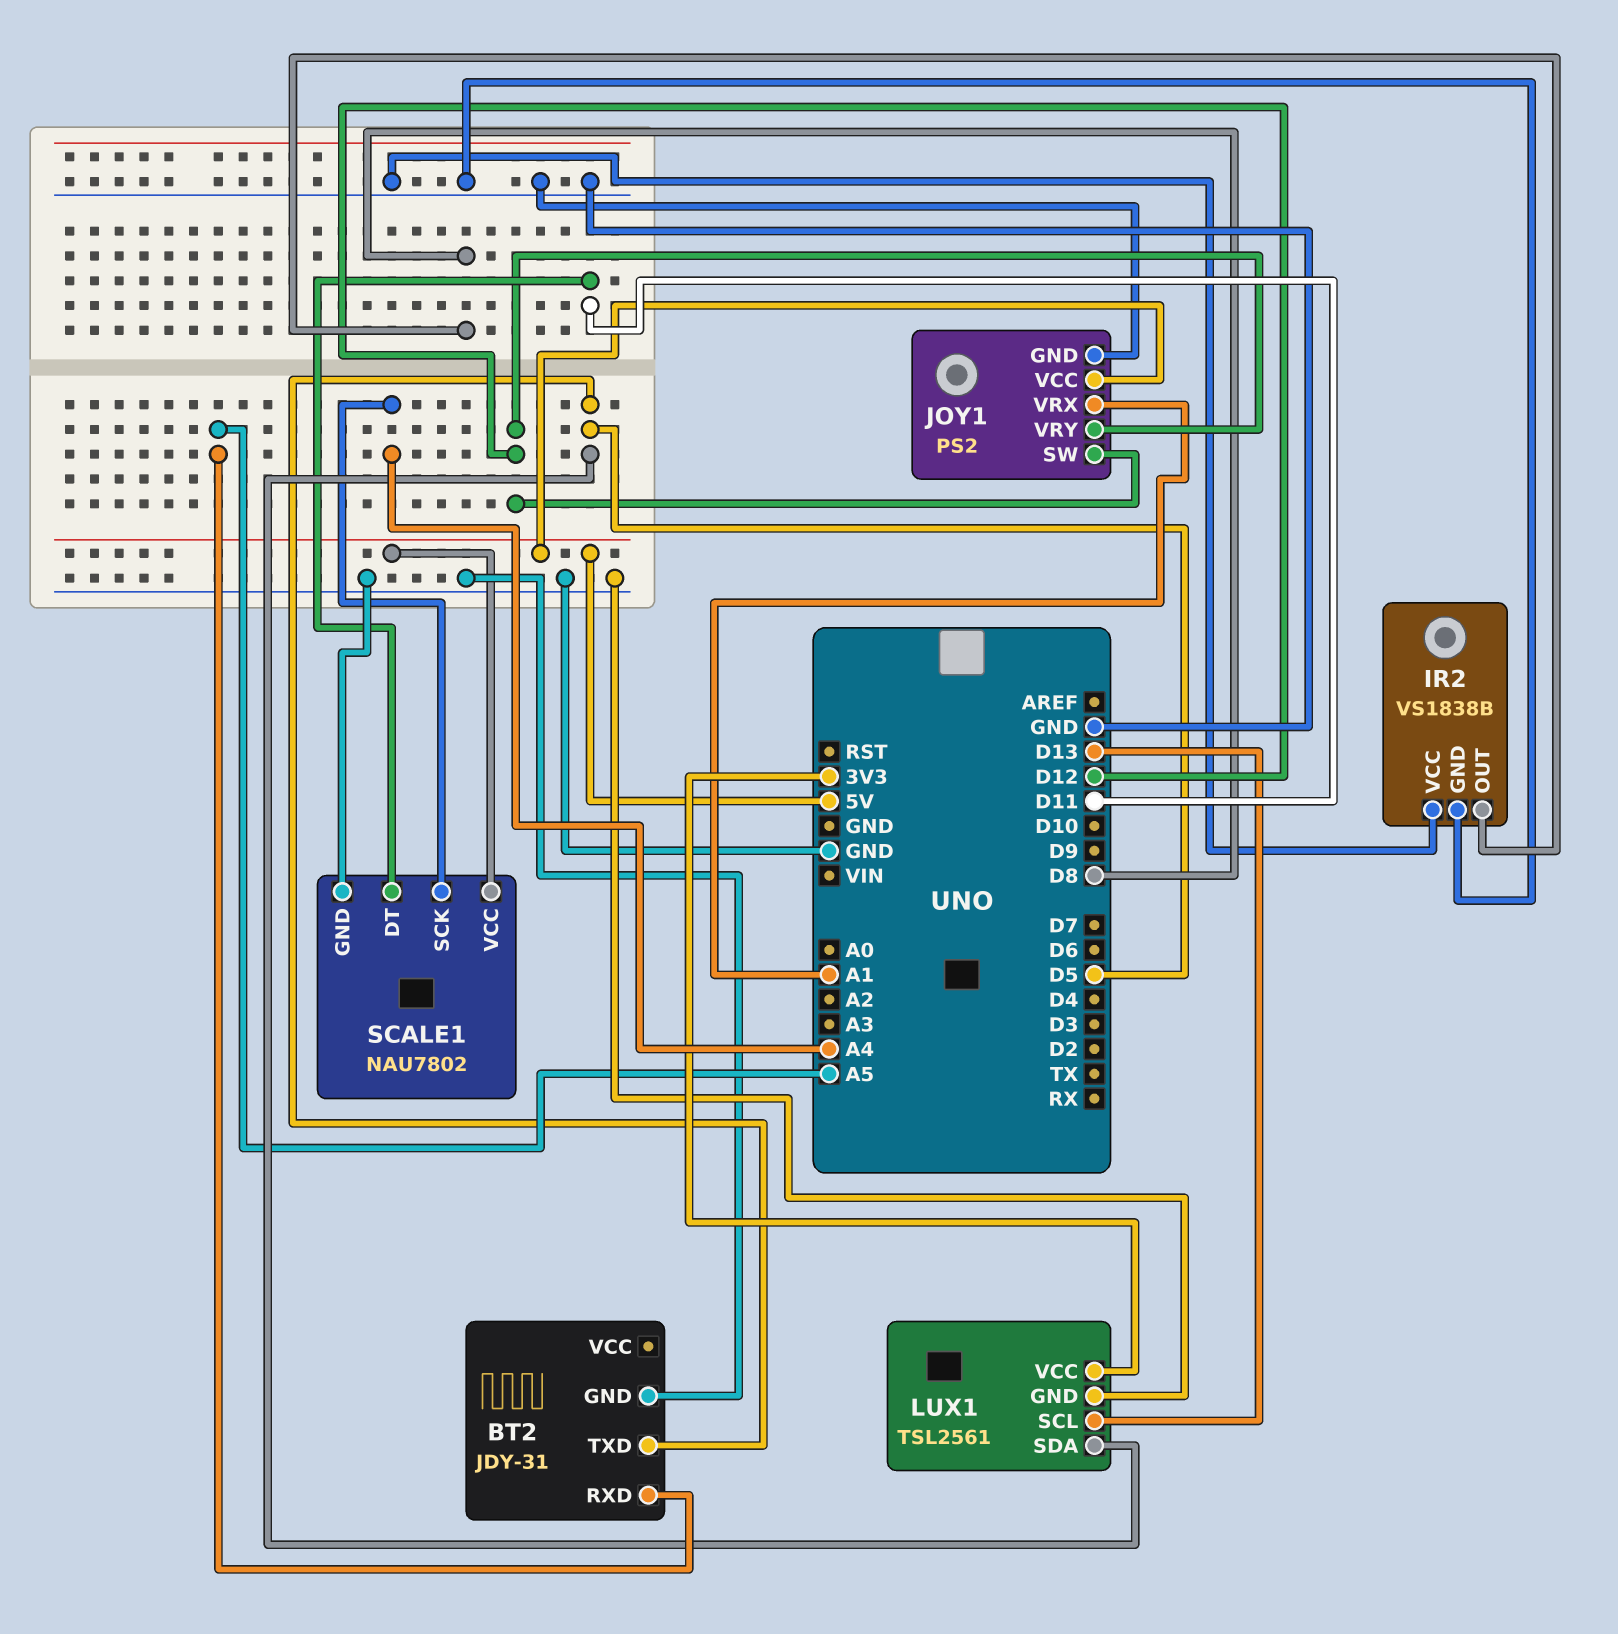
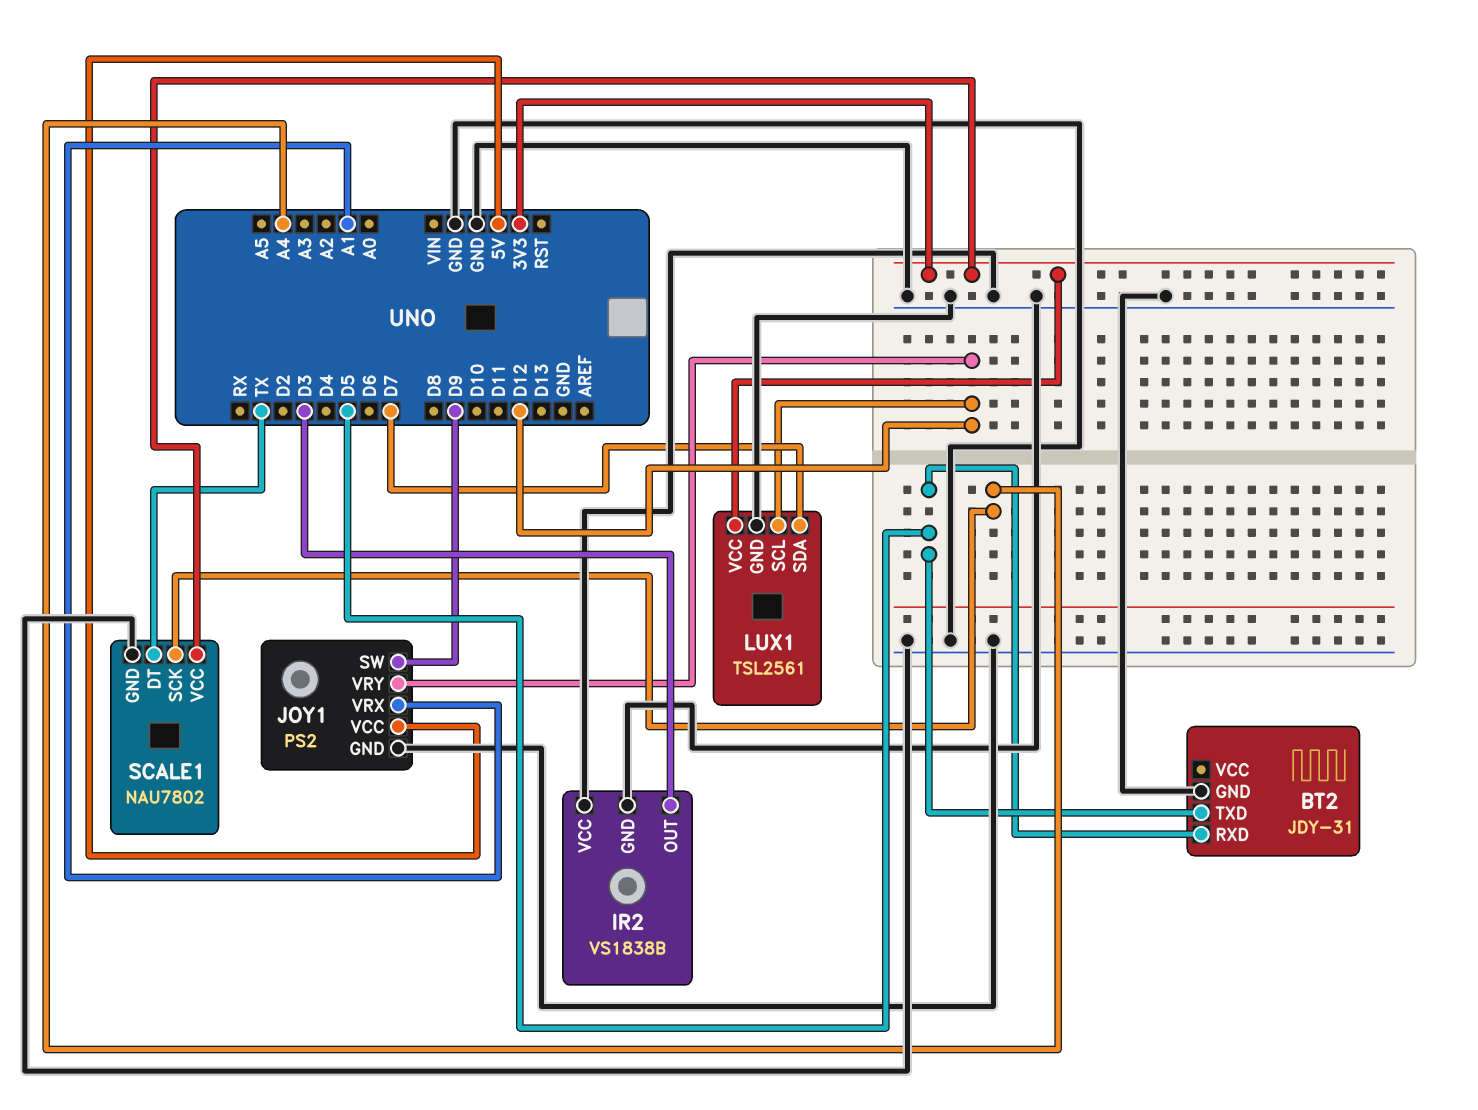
BT2 pin RXD: A5 -> D5
IR2 pin OUT: D8 -> D3
JOY1 pin SW: D12 -> D9
LUX1 pin SCL: D13 -> D12
LUX1 pin SDA: D5 -> D7
SCALE1 pin DT: D11 -> TX
SCALE1 pin VCC: 5V -> 3V3

